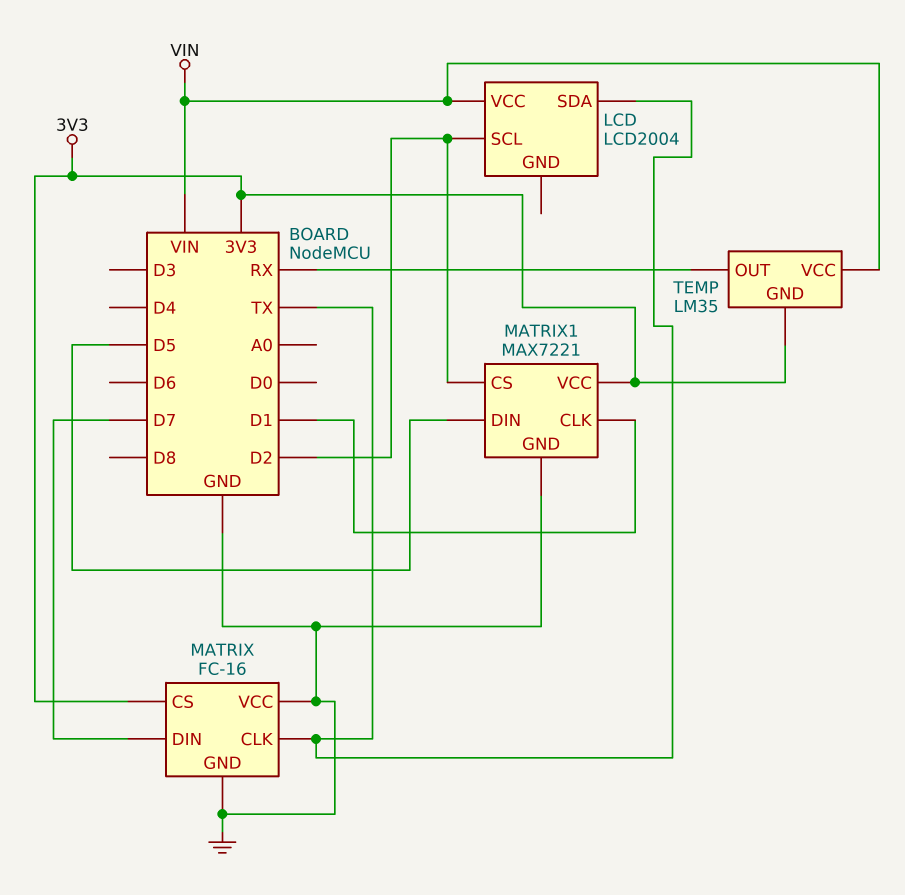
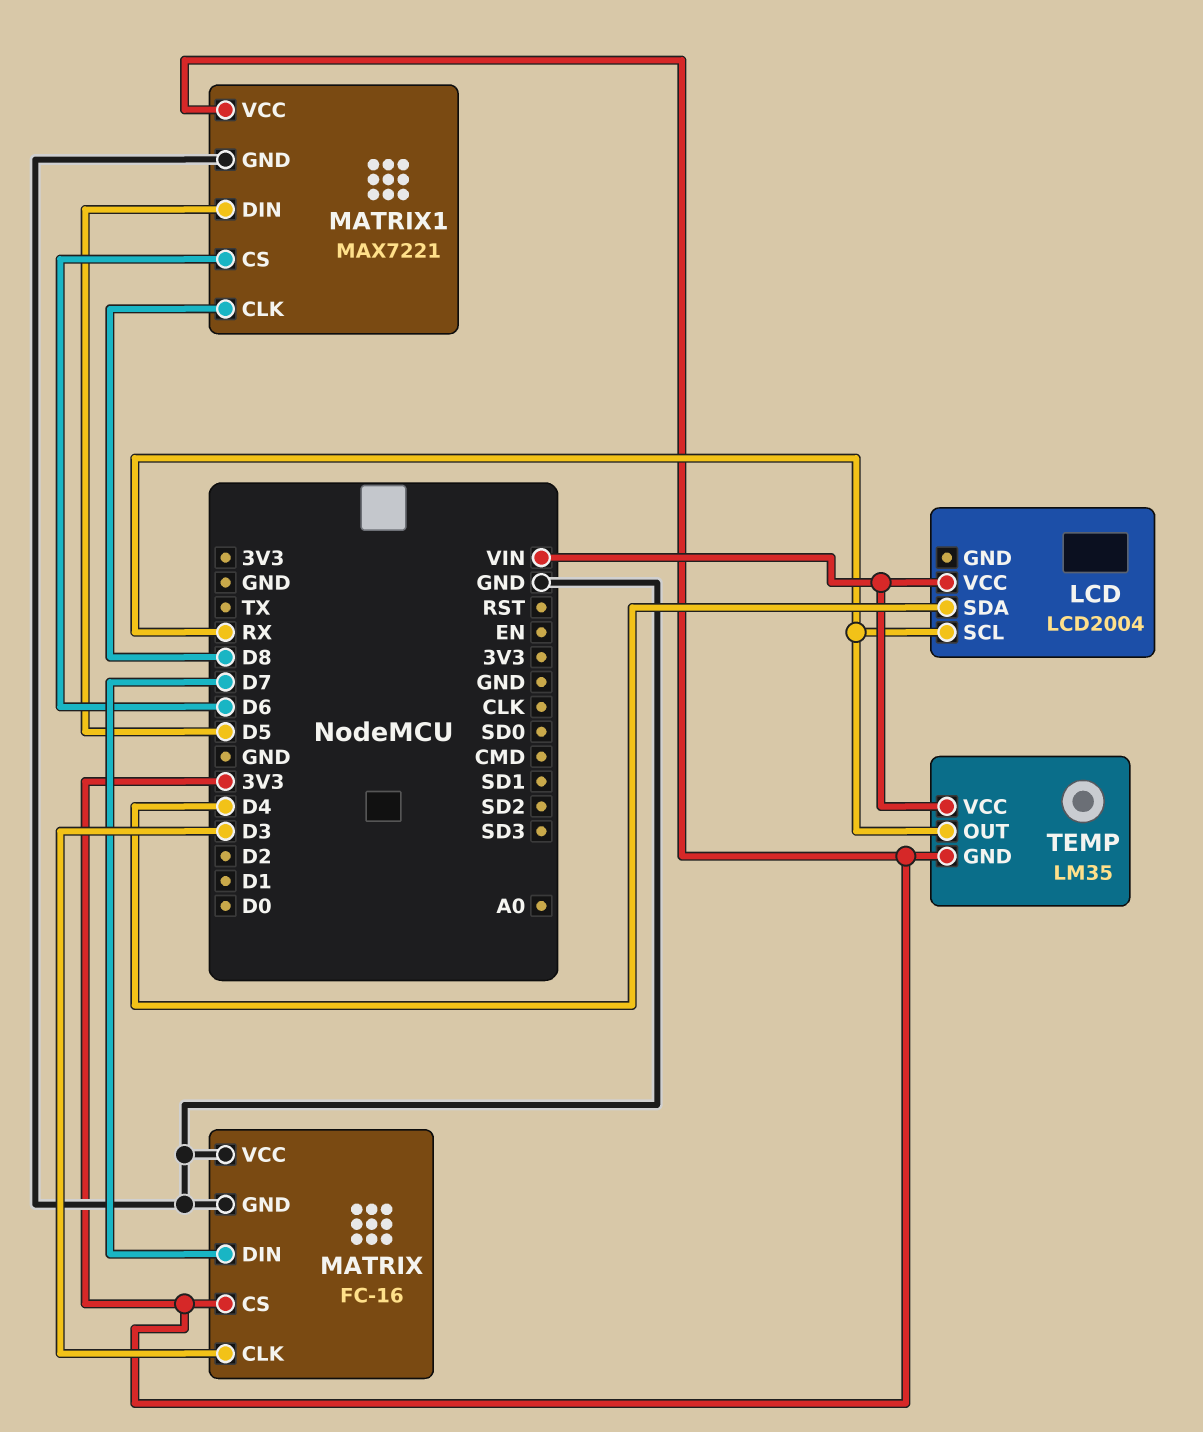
LCD pin SCL: D2 -> RX
LCD pin SDA: TX -> D4
MATRIX pin CLK: TX -> D3
MATRIX1 pin CLK: D1 -> D8
MATRIX1 pin CS: D2 -> D6

